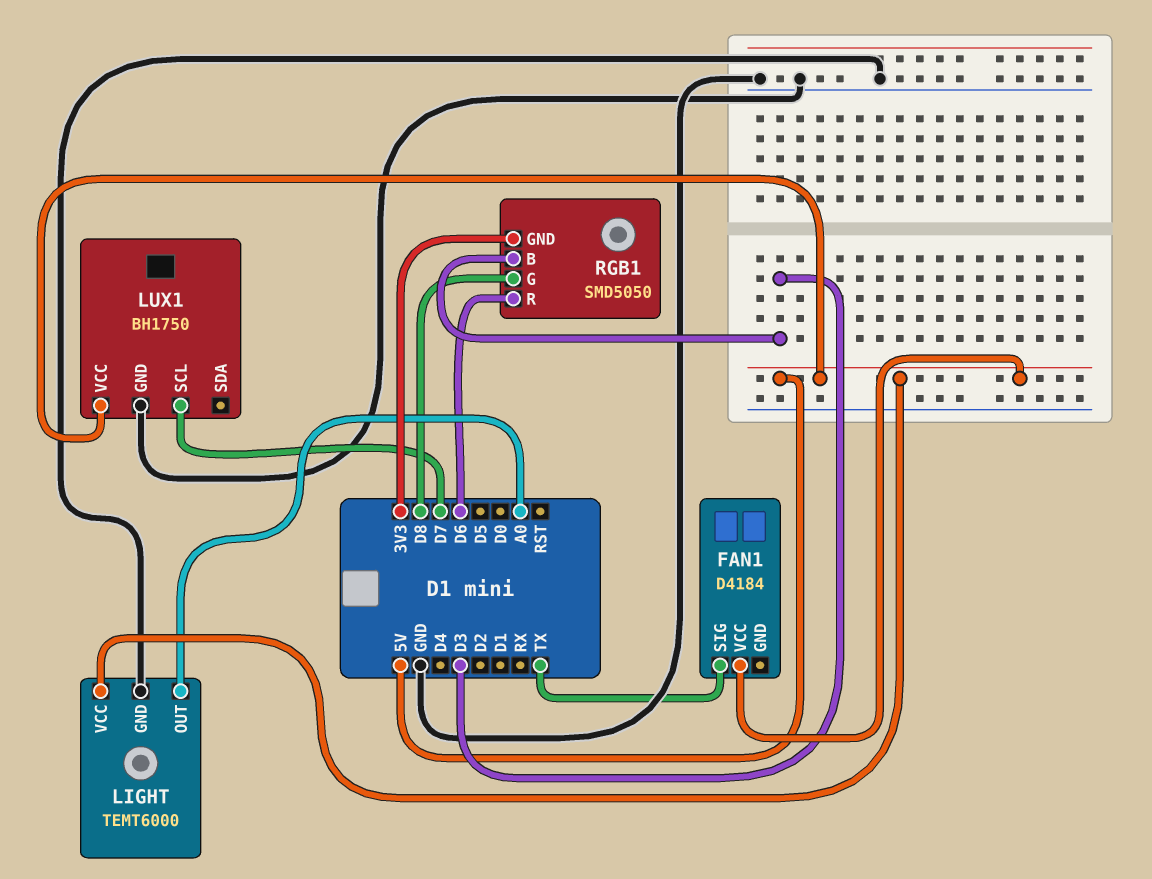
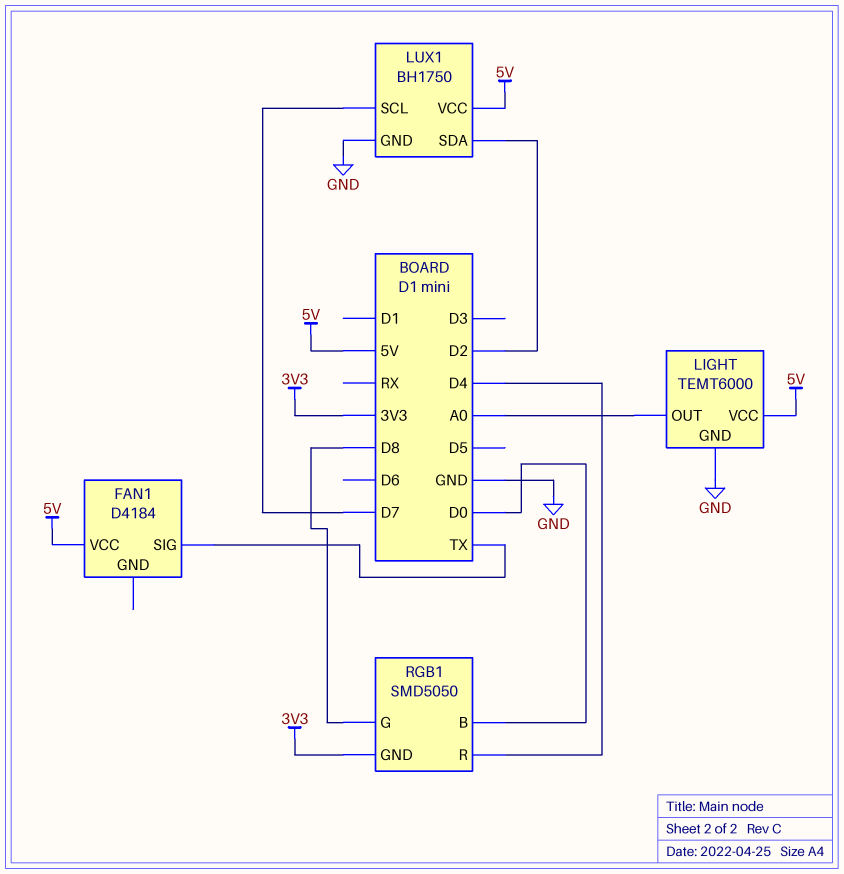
LUX1 pin SDA: none -> D2
RGB1 pin B: D3 -> D0
RGB1 pin R: D6 -> D4

